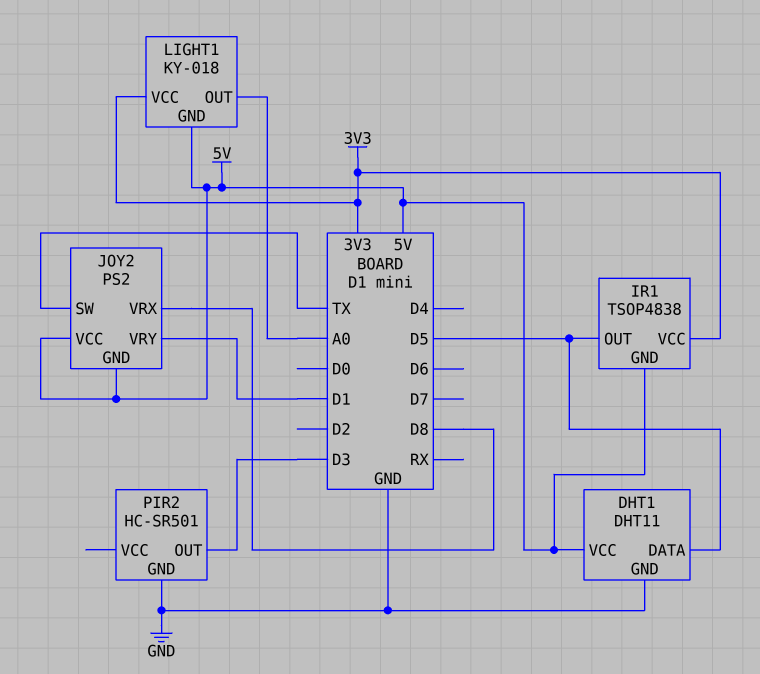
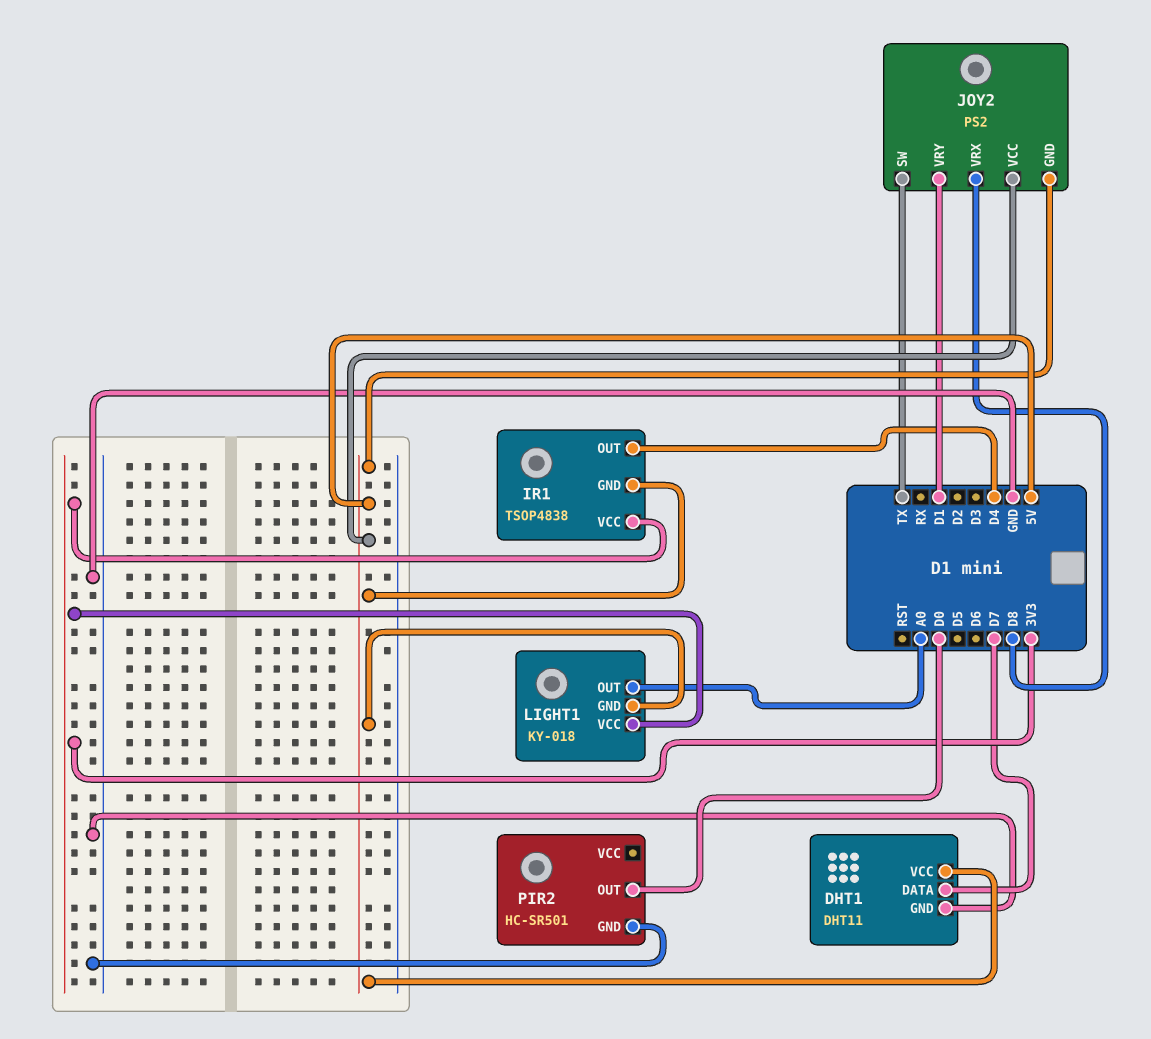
DHT1 pin DATA: D5 -> D7
IR1 pin OUT: D5 -> D4
PIR2 pin OUT: D3 -> D0

